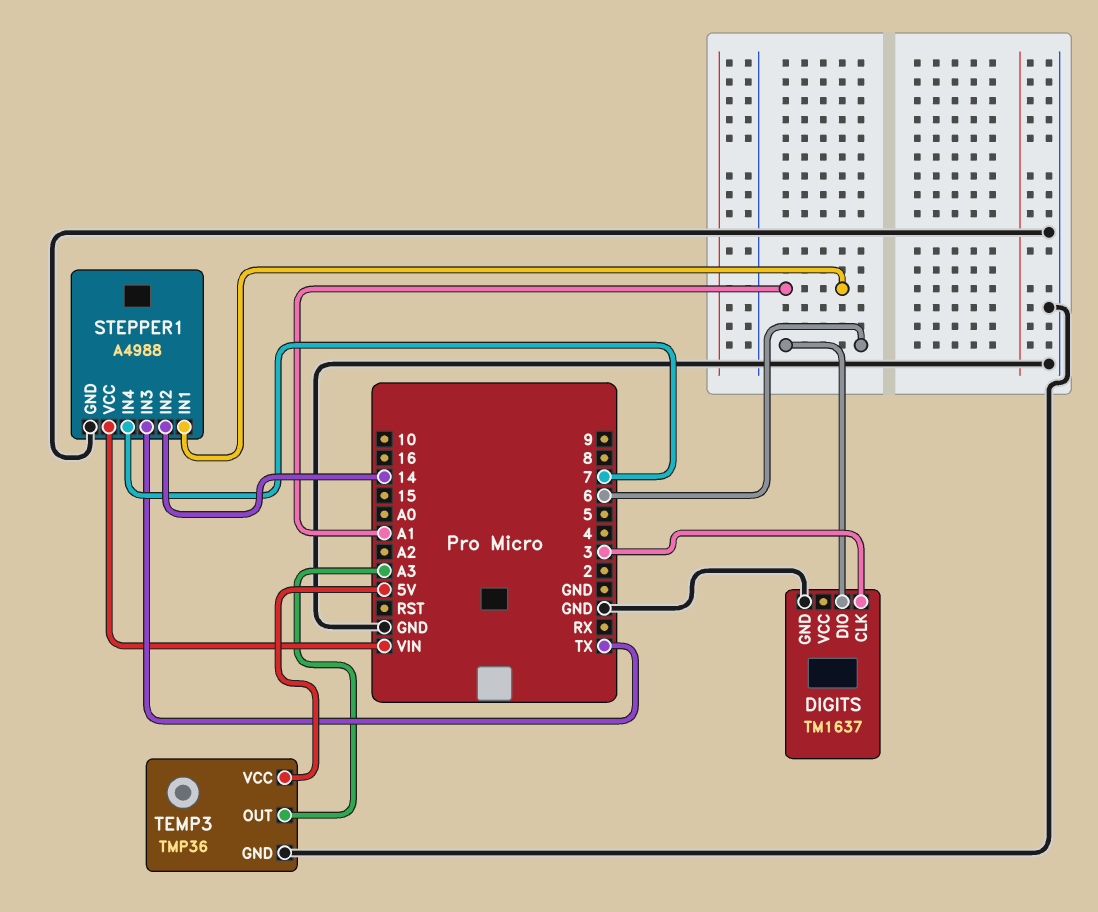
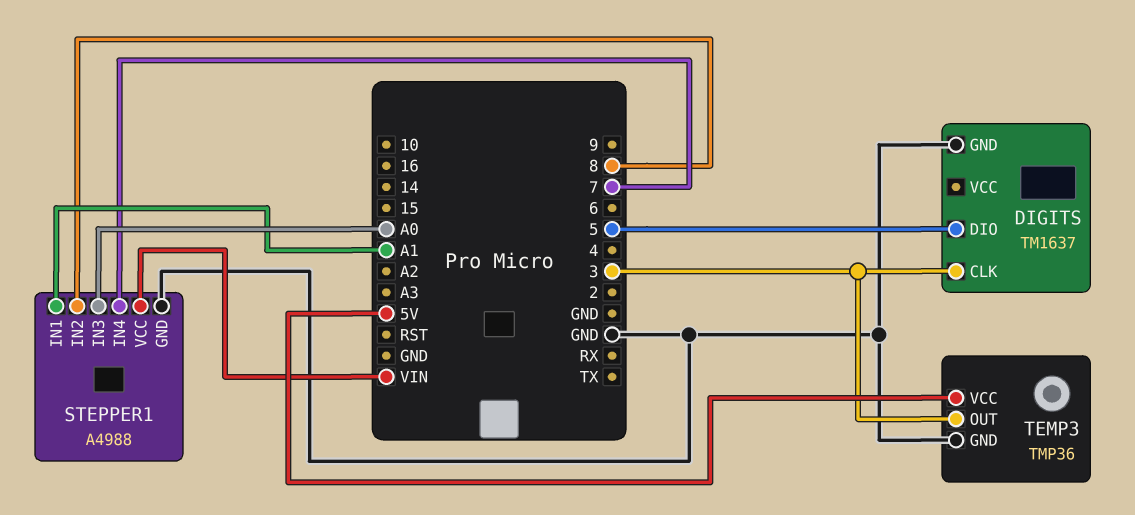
DIGITS pin DIO: 6 -> 5
STEPPER1 pin IN2: 14 -> 8
STEPPER1 pin IN3: TX -> A0
TEMP3 pin OUT: A3 -> 3

